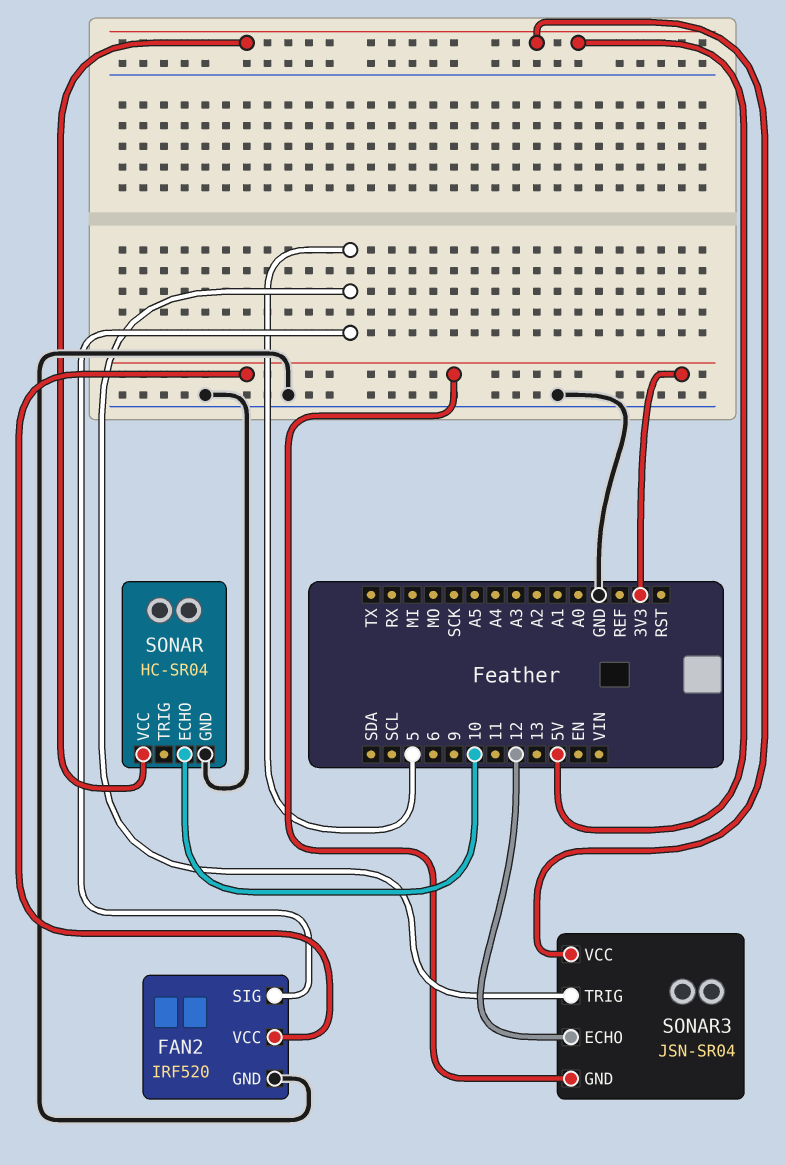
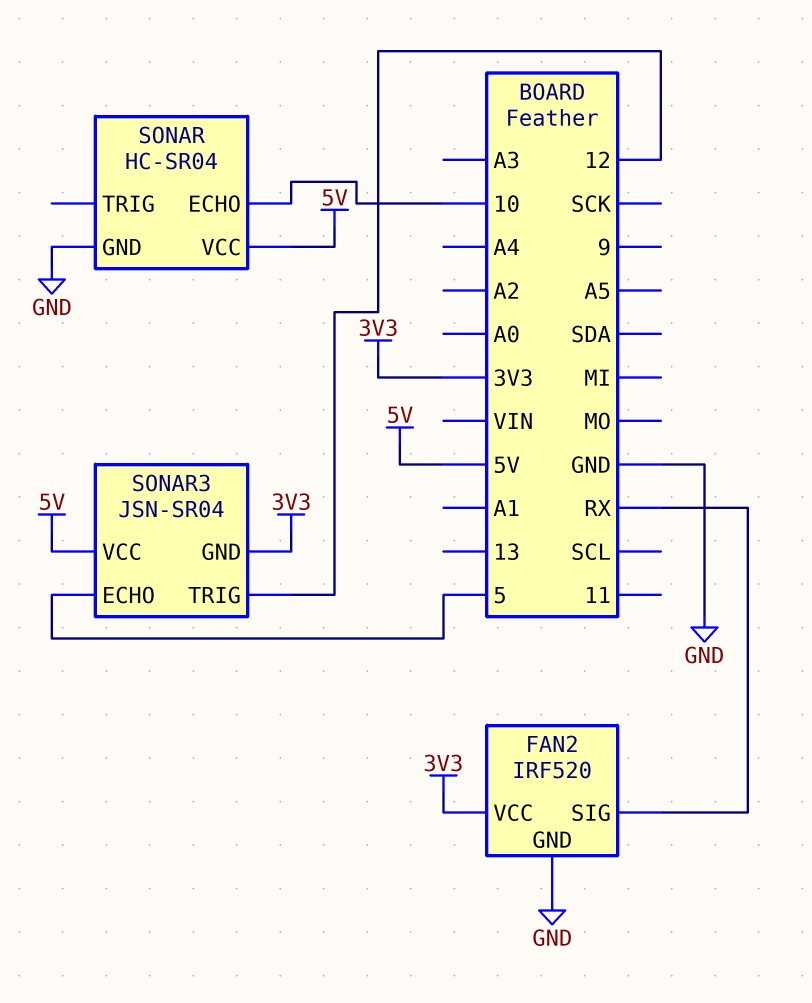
FAN2 pin SIG: 5 -> RX
SONAR3 pin ECHO: 12 -> 5
SONAR3 pin TRIG: 5 -> 12

